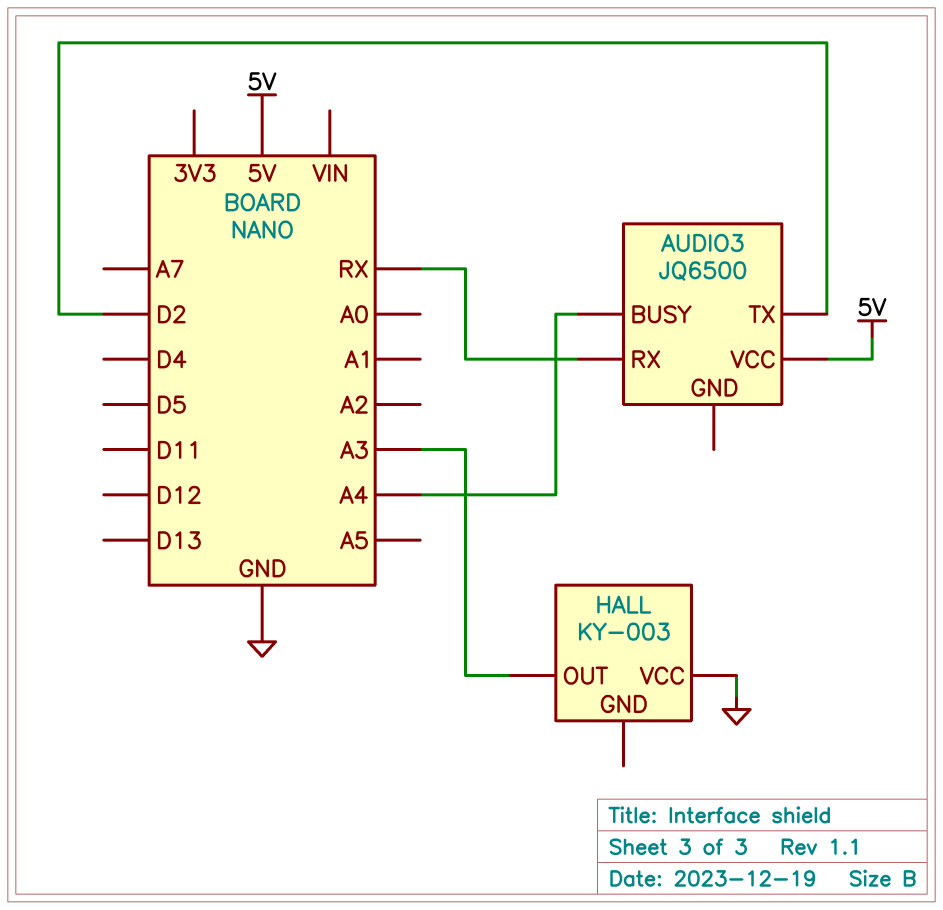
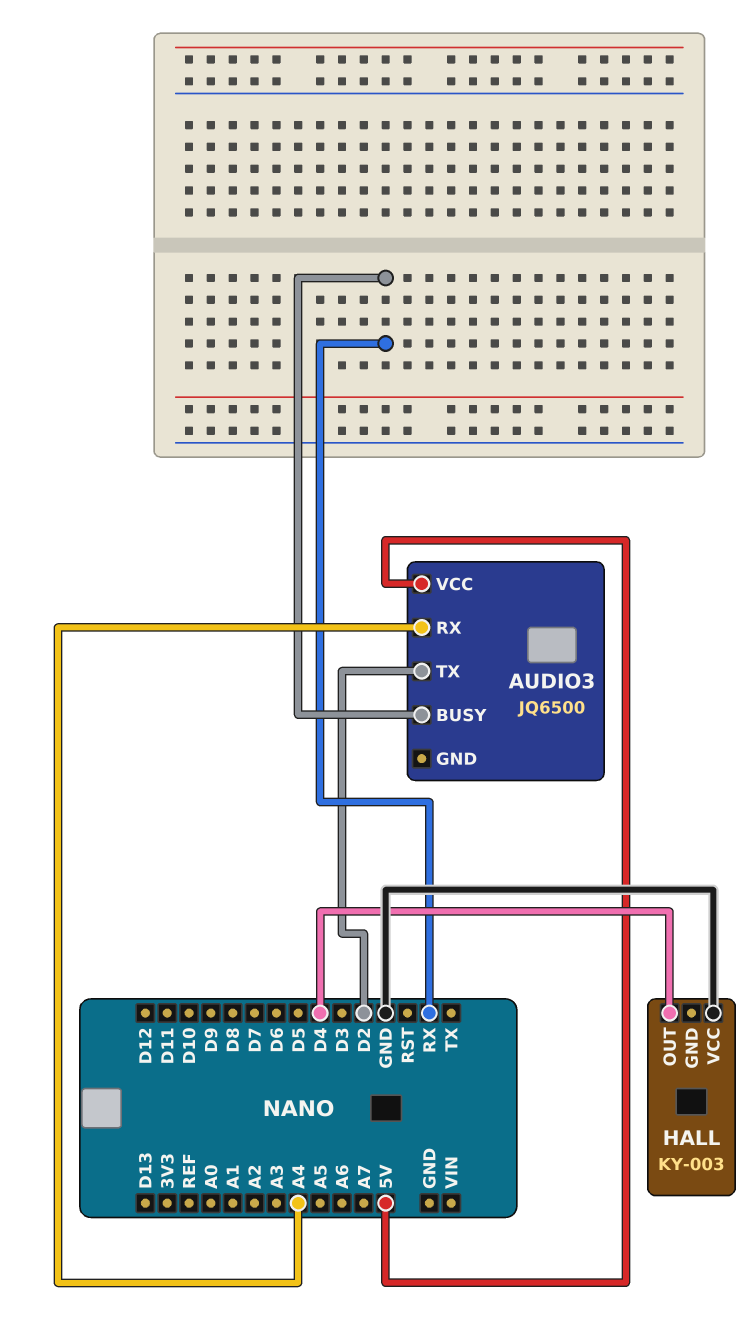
AUDIO3 pin BUSY: A4 -> RX
AUDIO3 pin RX: RX -> A4
HALL pin OUT: A3 -> D4

